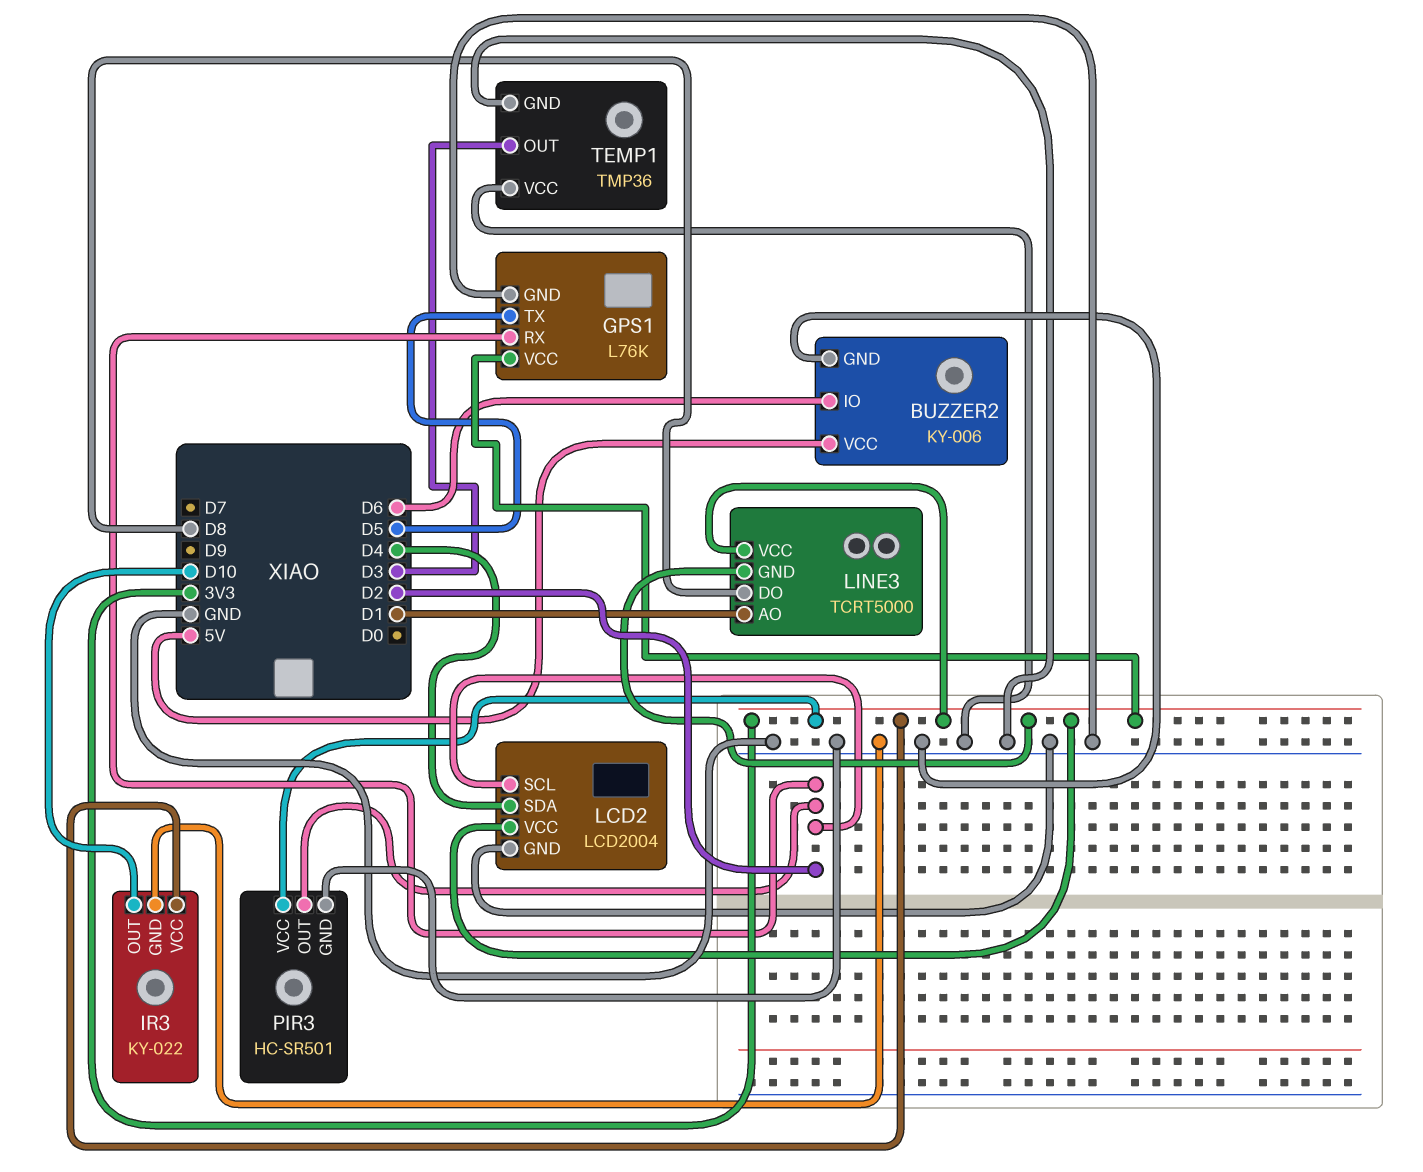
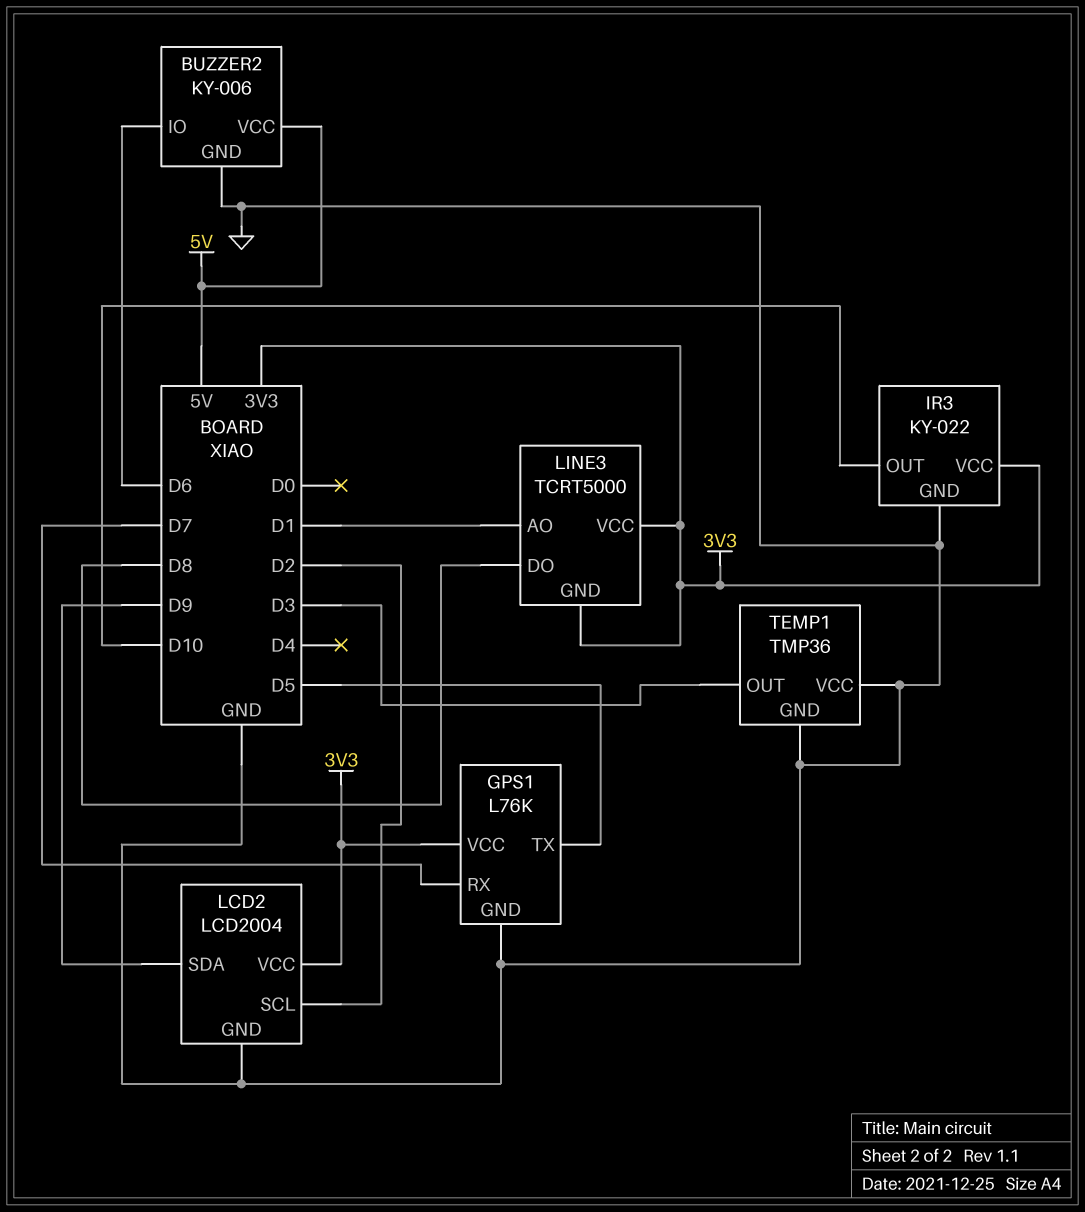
GPS1 pin RX: D2 -> D7
LCD2 pin SDA: D4 -> D9
PIR3: HC-SR501 -> none
PIR3 pin GND: GND -> none
PIR3 pin OUT: D2 -> none
PIR3 pin VCC: 3V3 -> none

